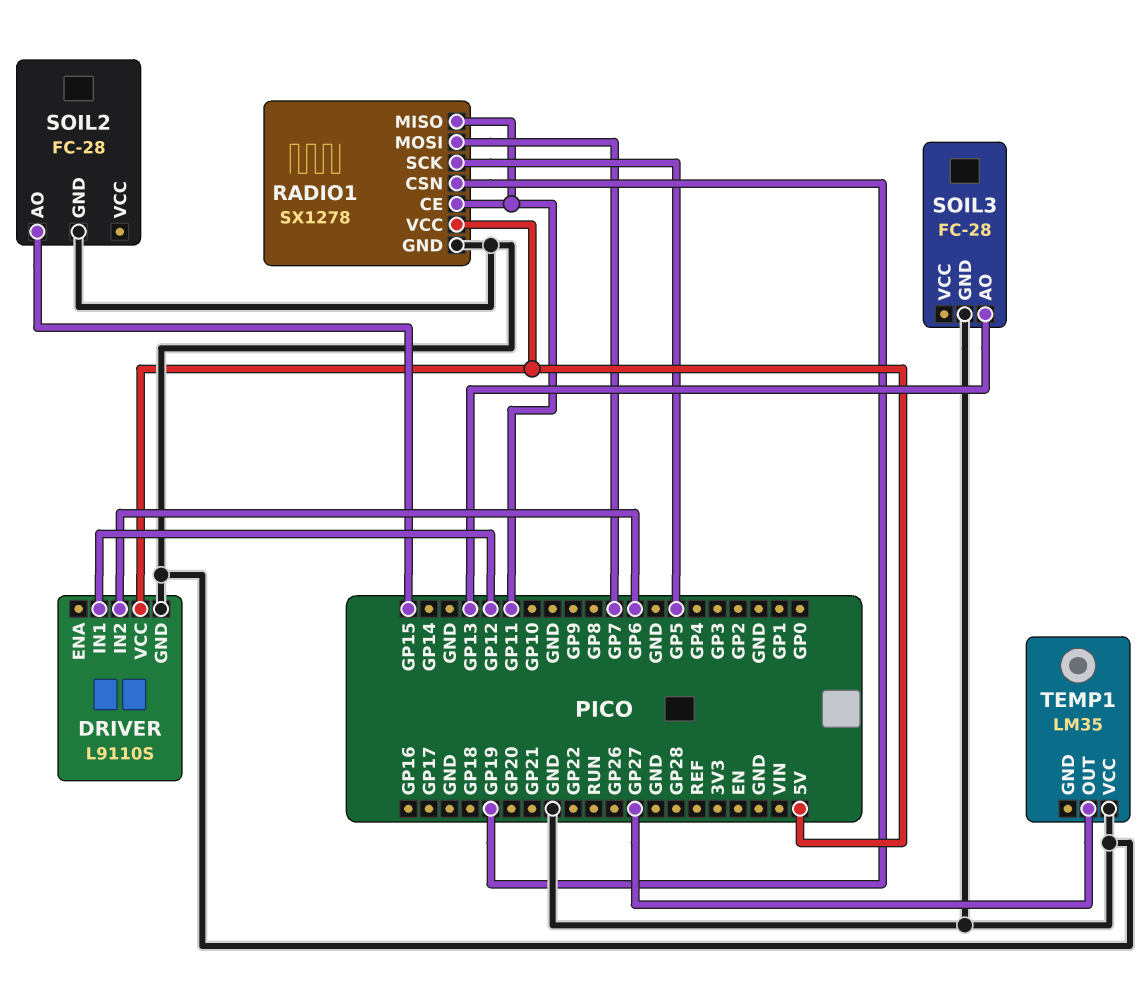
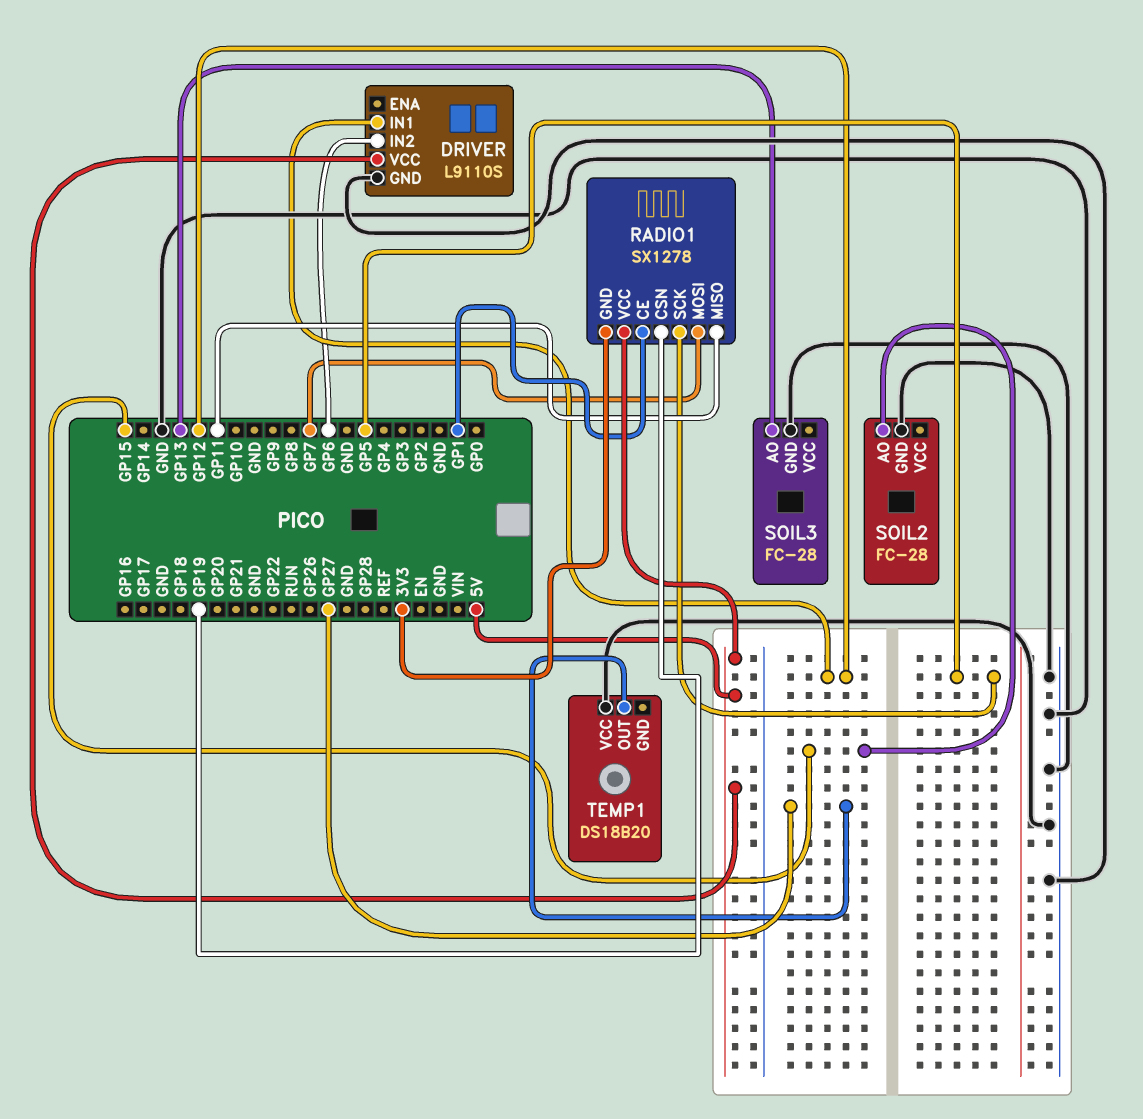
RADIO1 pin CE: GP11 -> GP1
RADIO1 pin GND: GND -> 3V3
TEMP1: LM35 -> DS18B20

